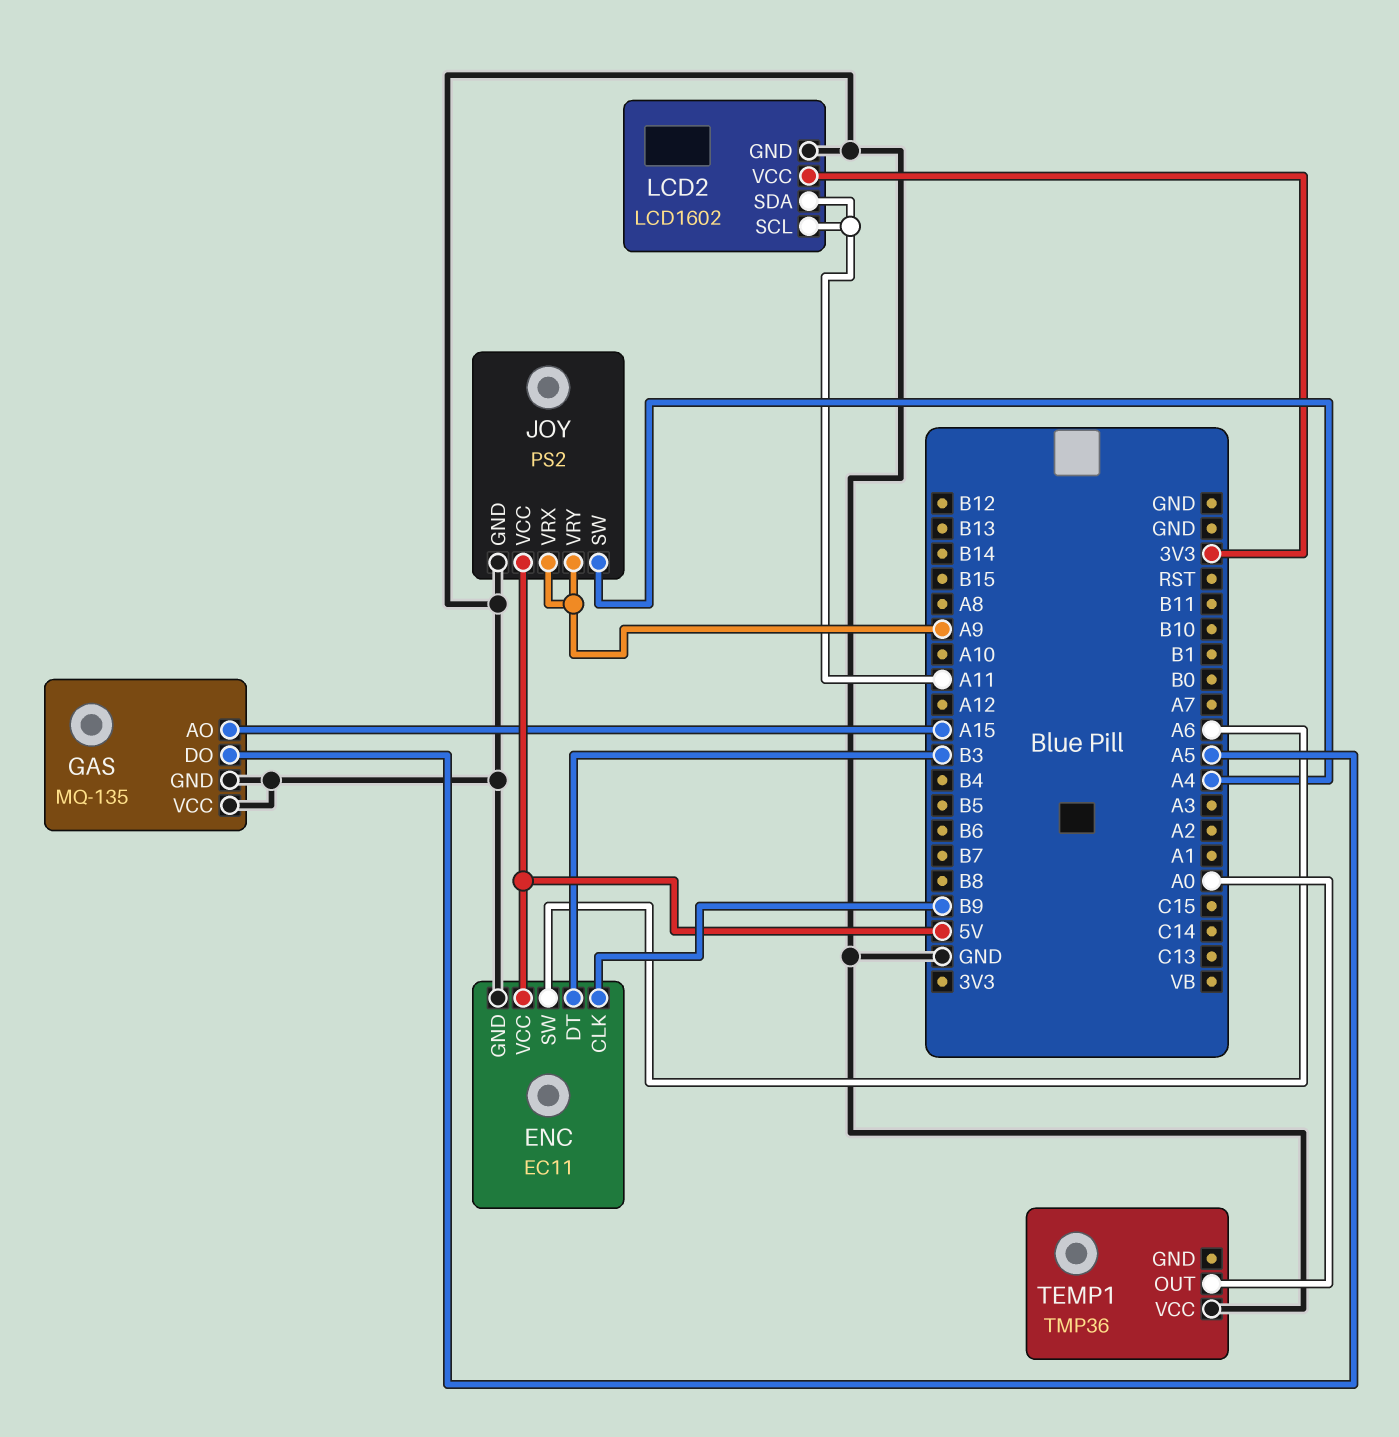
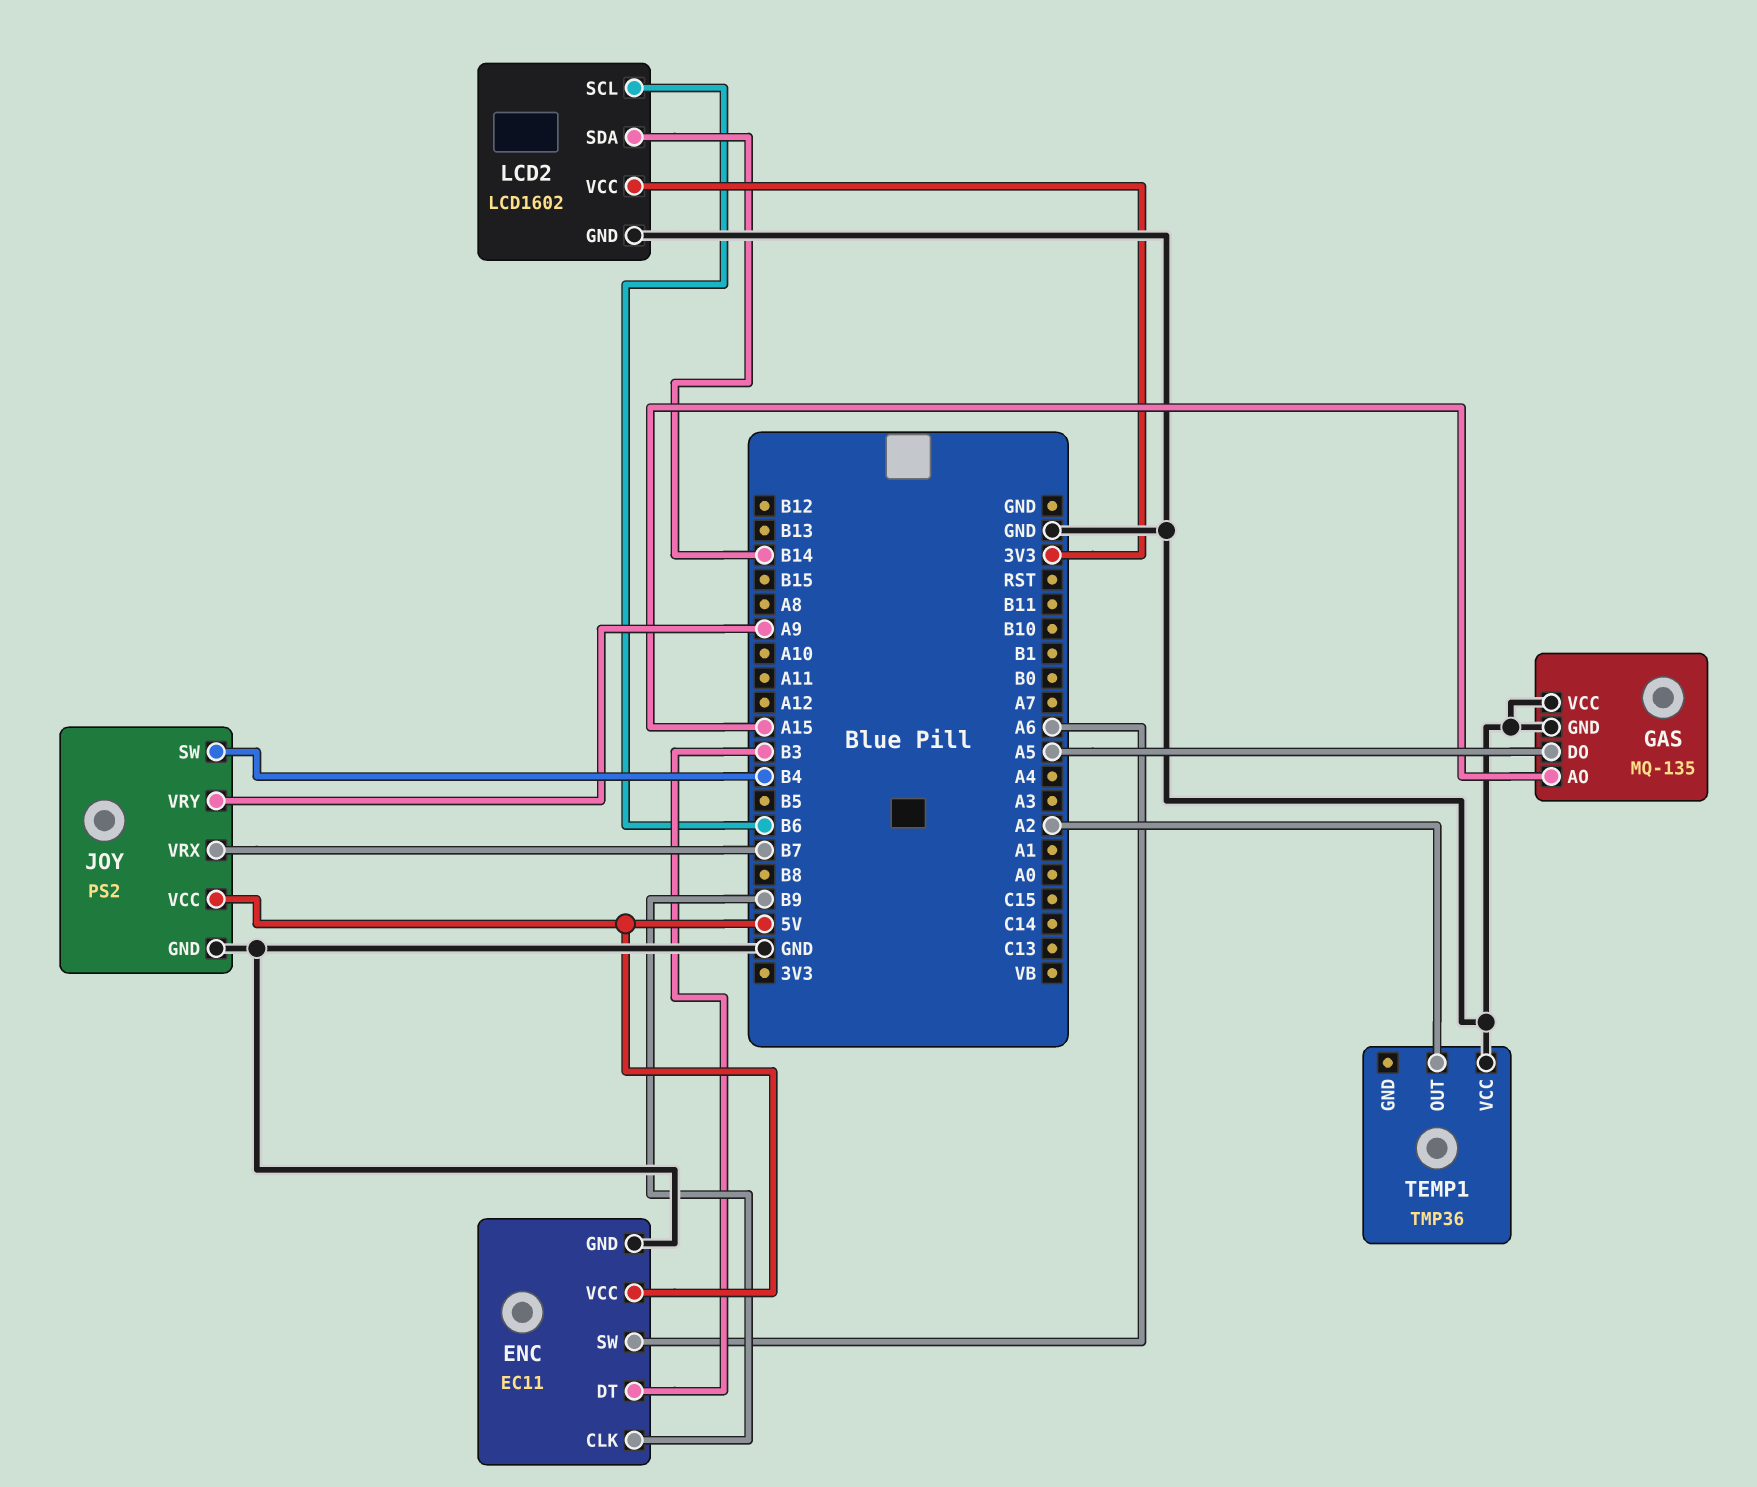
JOY pin SW: A4 -> B4
JOY pin VRX: A9 -> B7
LCD2 pin SCL: A11 -> B6
LCD2 pin SDA: A11 -> B14
TEMP1 pin OUT: A0 -> A2

